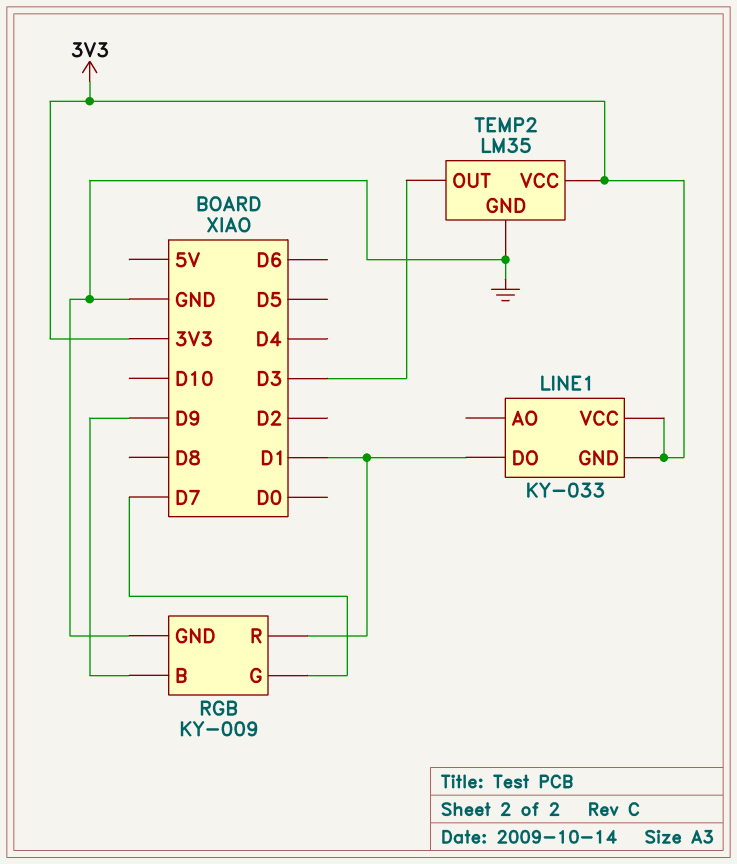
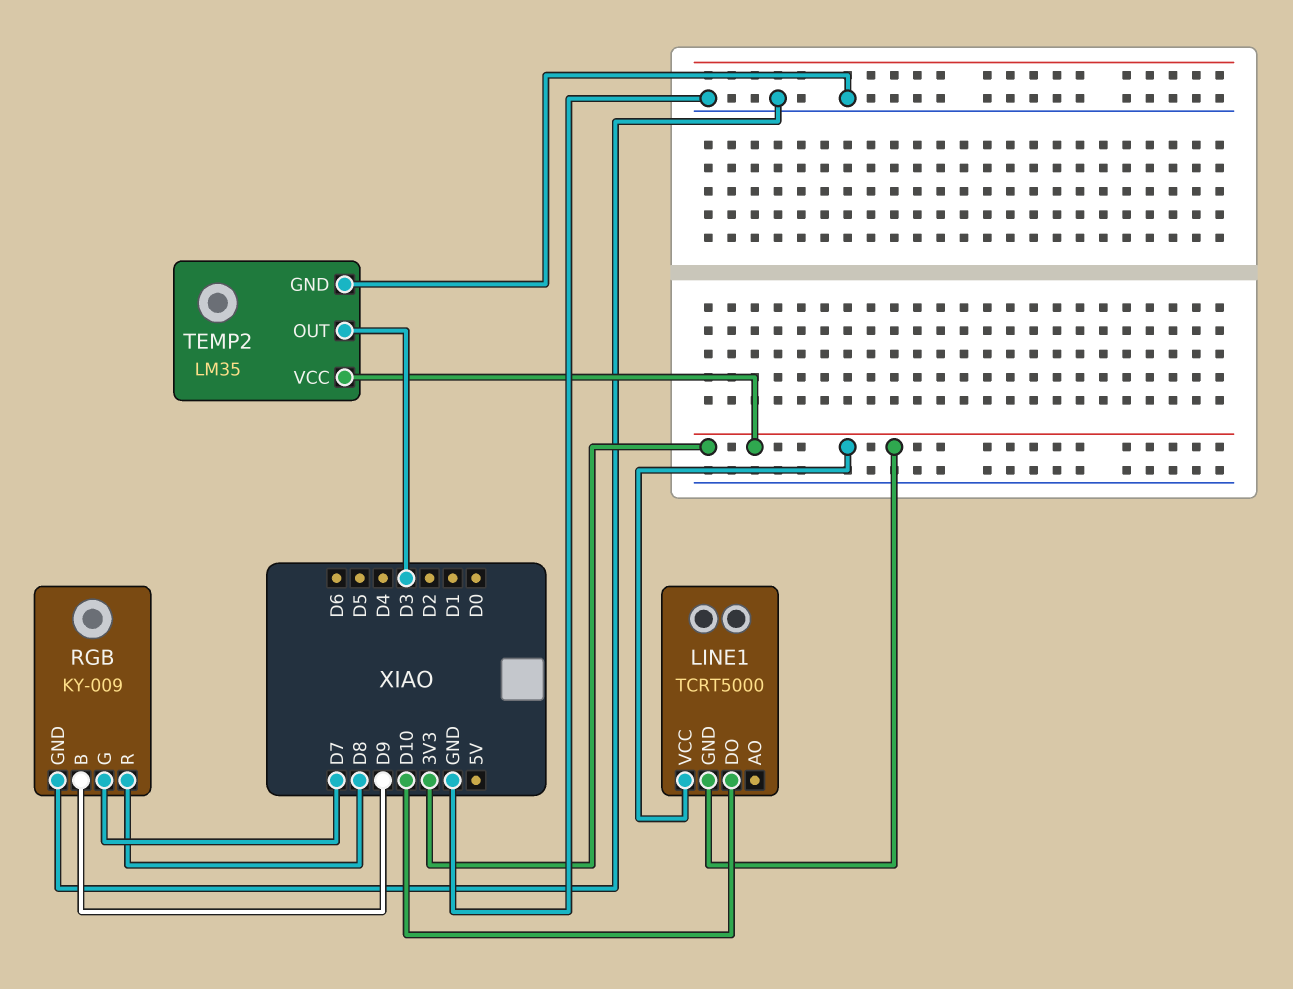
LINE1: KY-033 -> TCRT5000
LINE1 pin DO: D1 -> D10
RGB pin R: D1 -> D8

